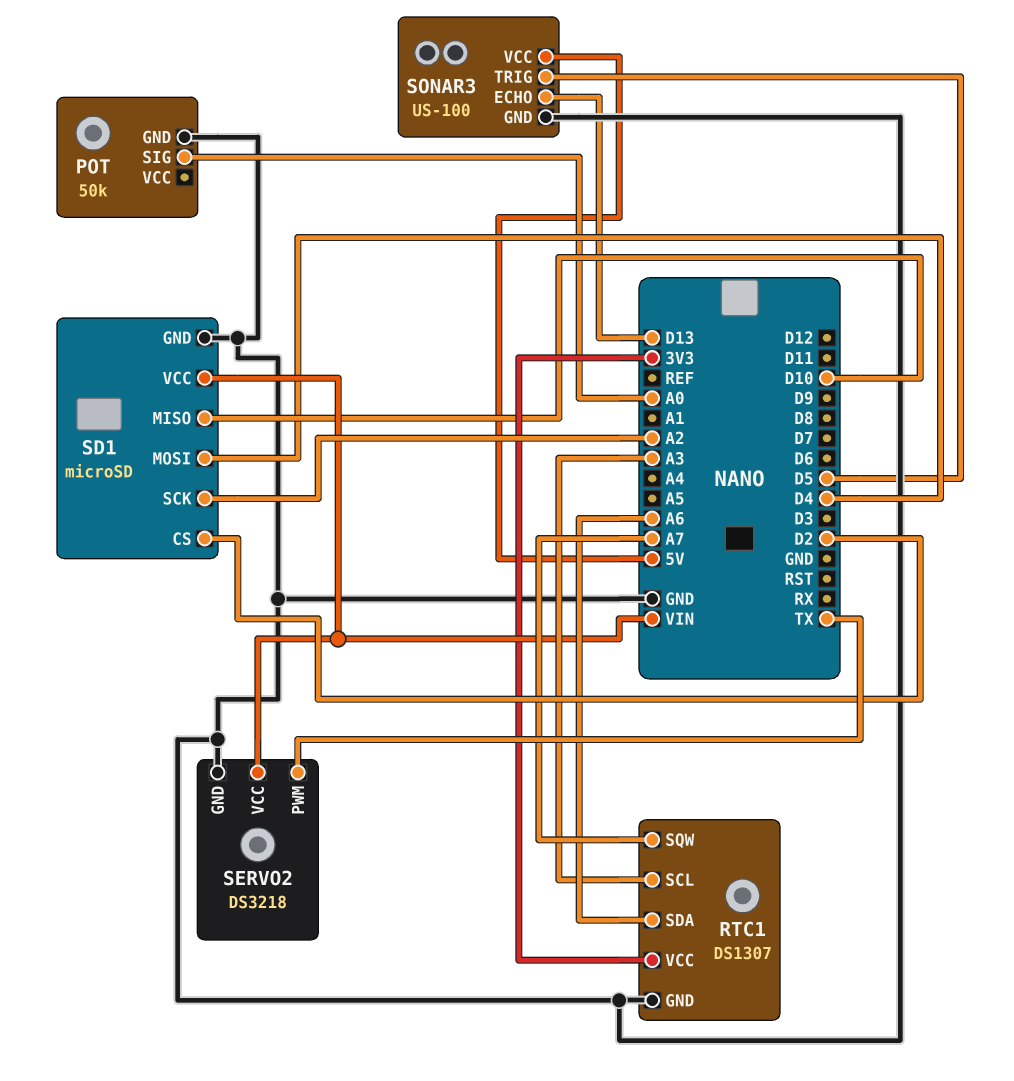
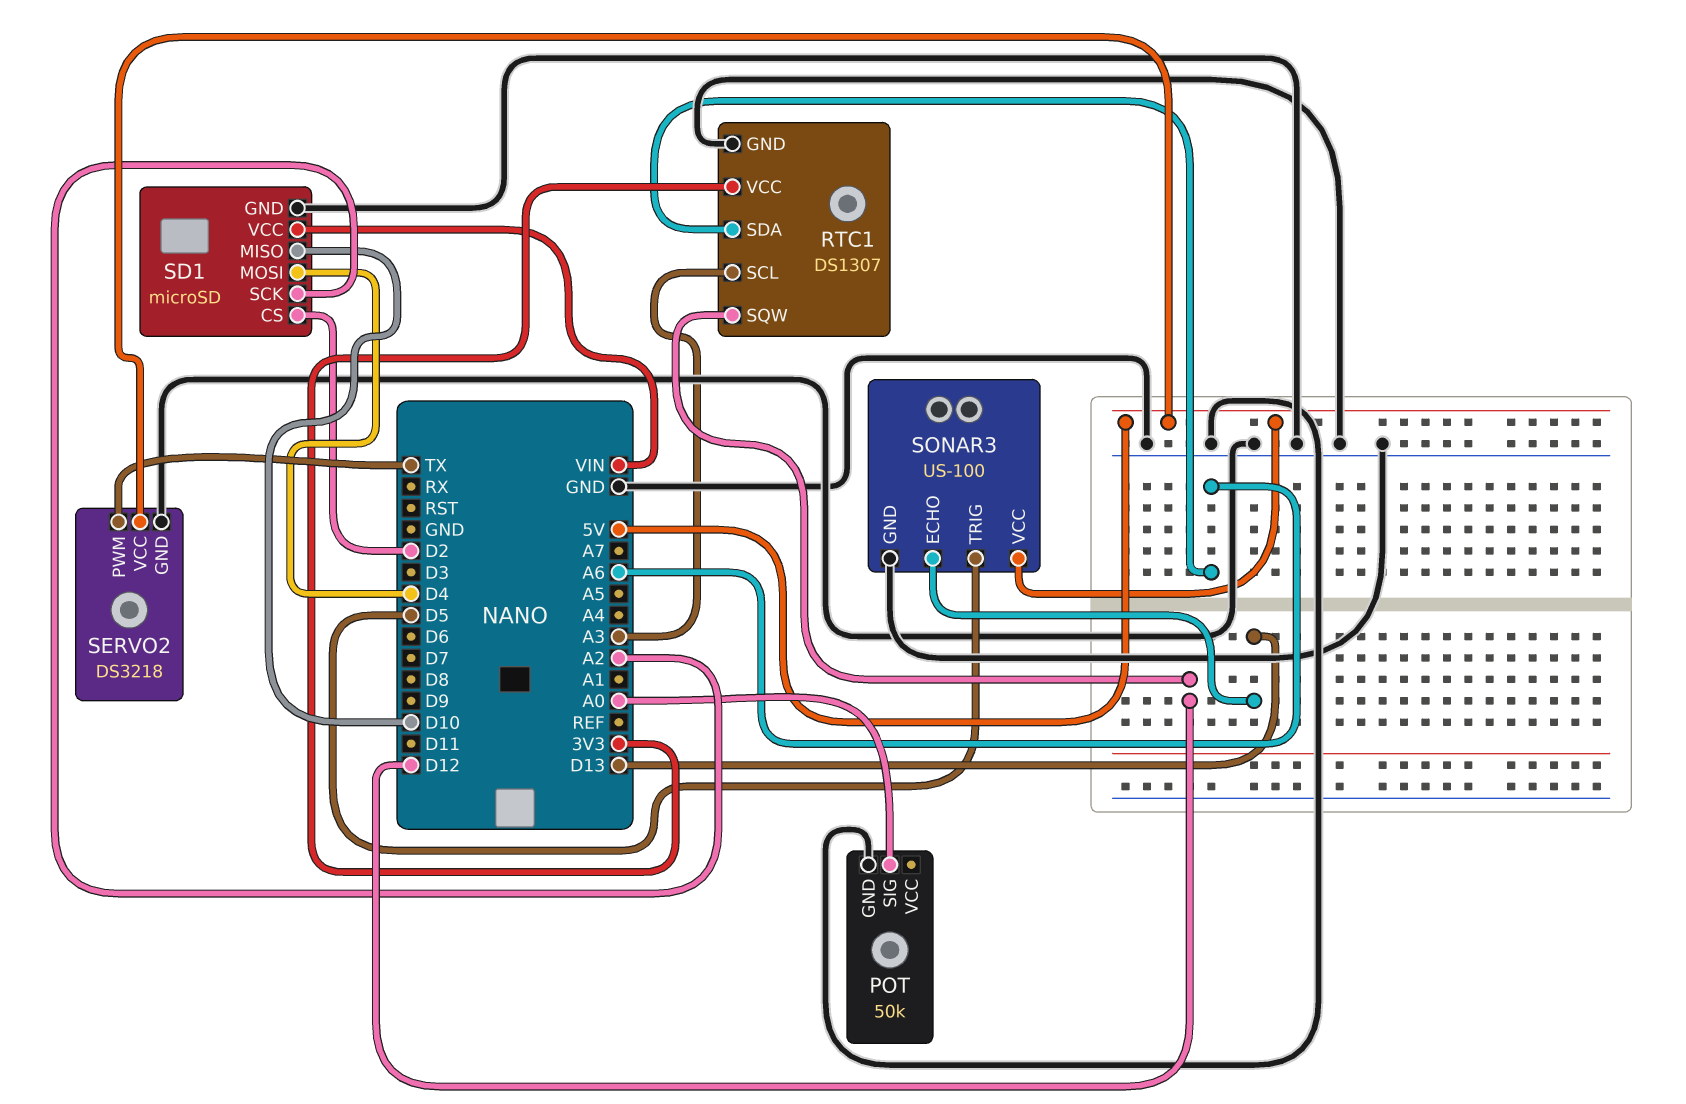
RTC1 pin SQW: A7 -> D12
SERVO2 pin VCC: VIN -> 5V

